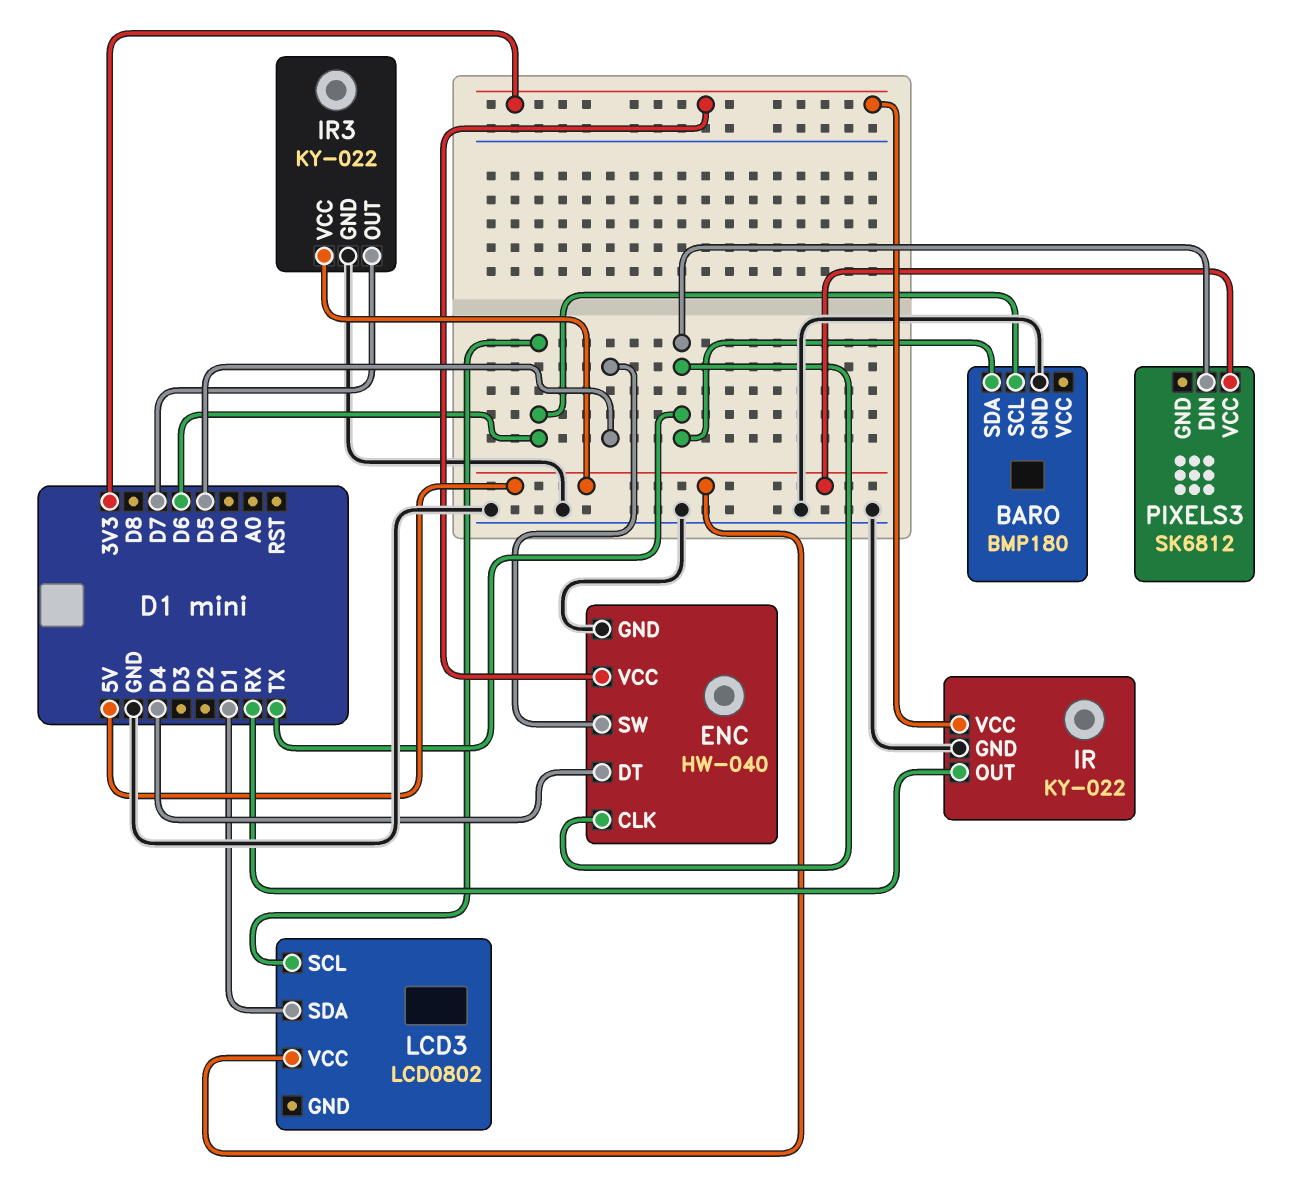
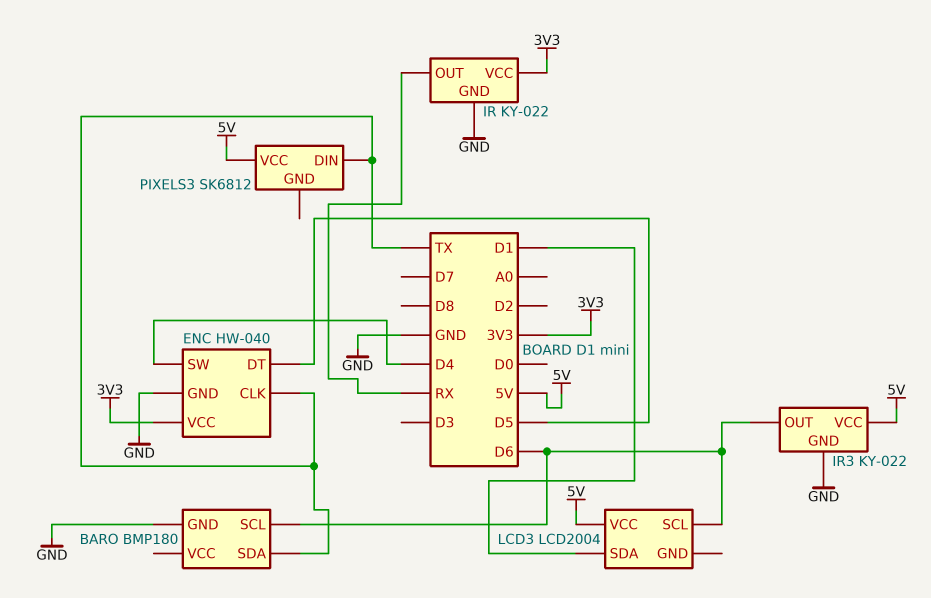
ENC pin DT: D4 -> D5
ENC pin SW: D5 -> D4
IR3 pin OUT: D7 -> D6
LCD3: LCD0802 -> LCD2004

